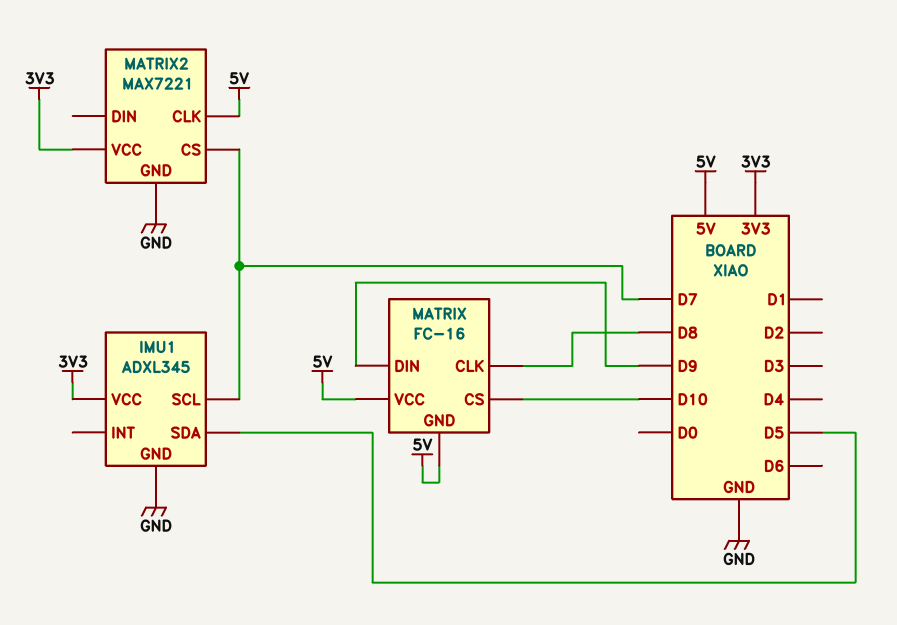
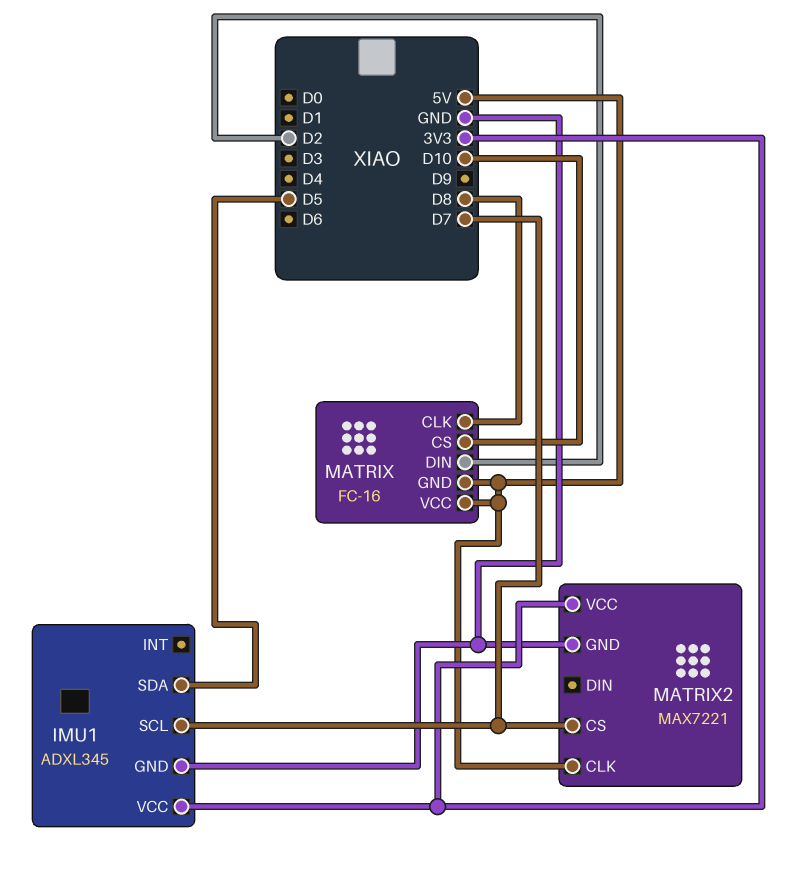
MATRIX pin DIN: D9 -> D2

